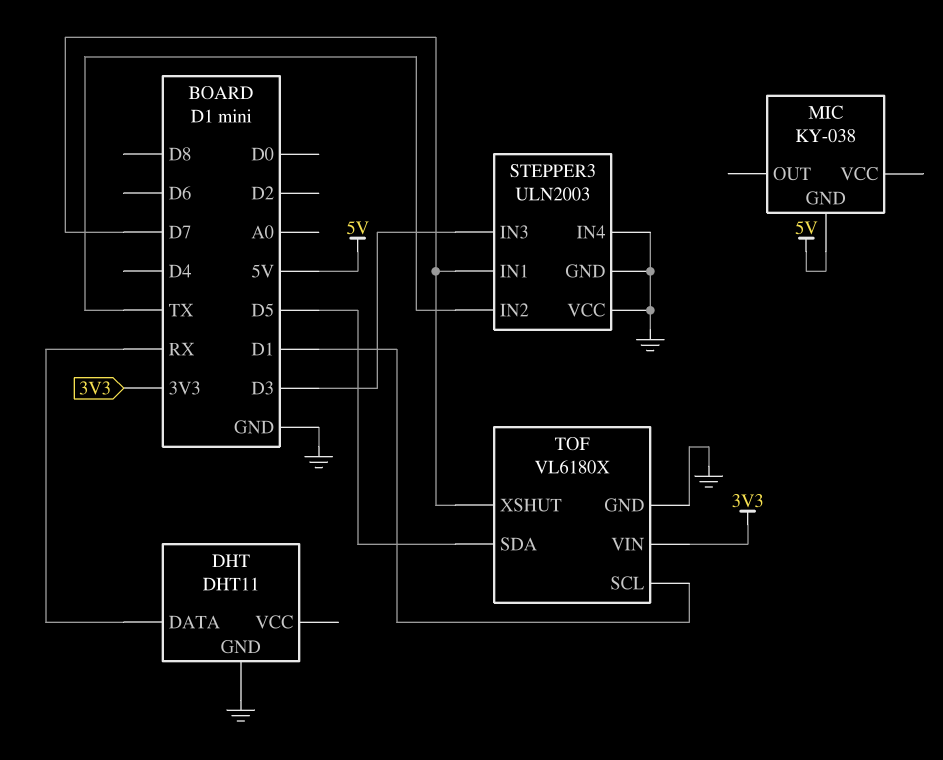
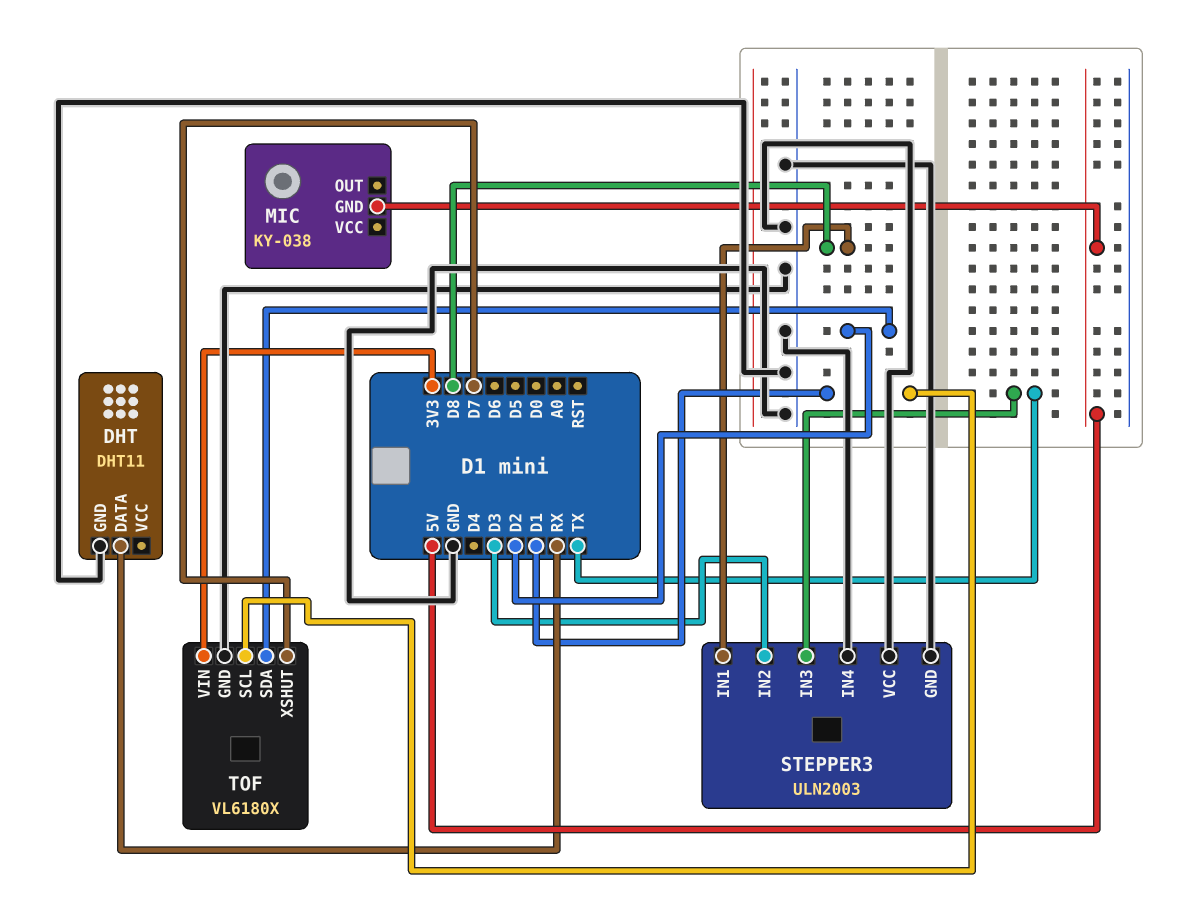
STEPPER3 pin IN1: D7 -> D8
STEPPER3 pin IN2: TX -> D3
STEPPER3 pin IN3: D3 -> TX
TOF pin SDA: D5 -> D2

